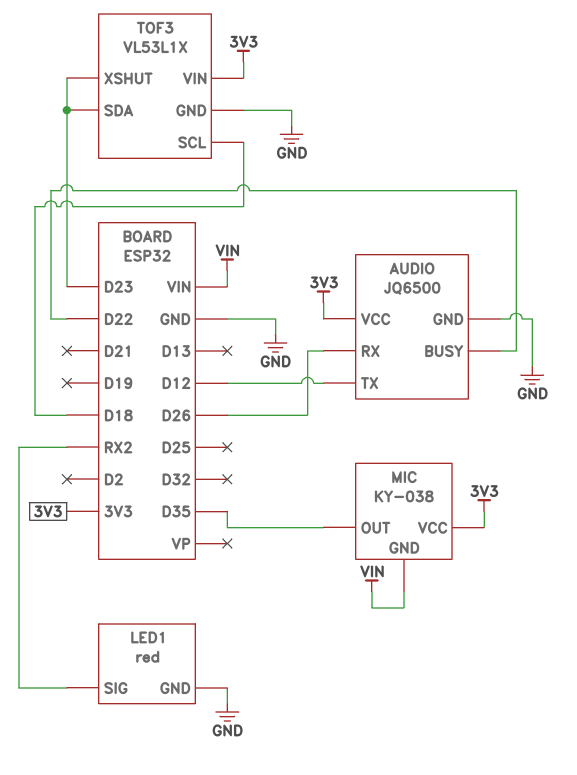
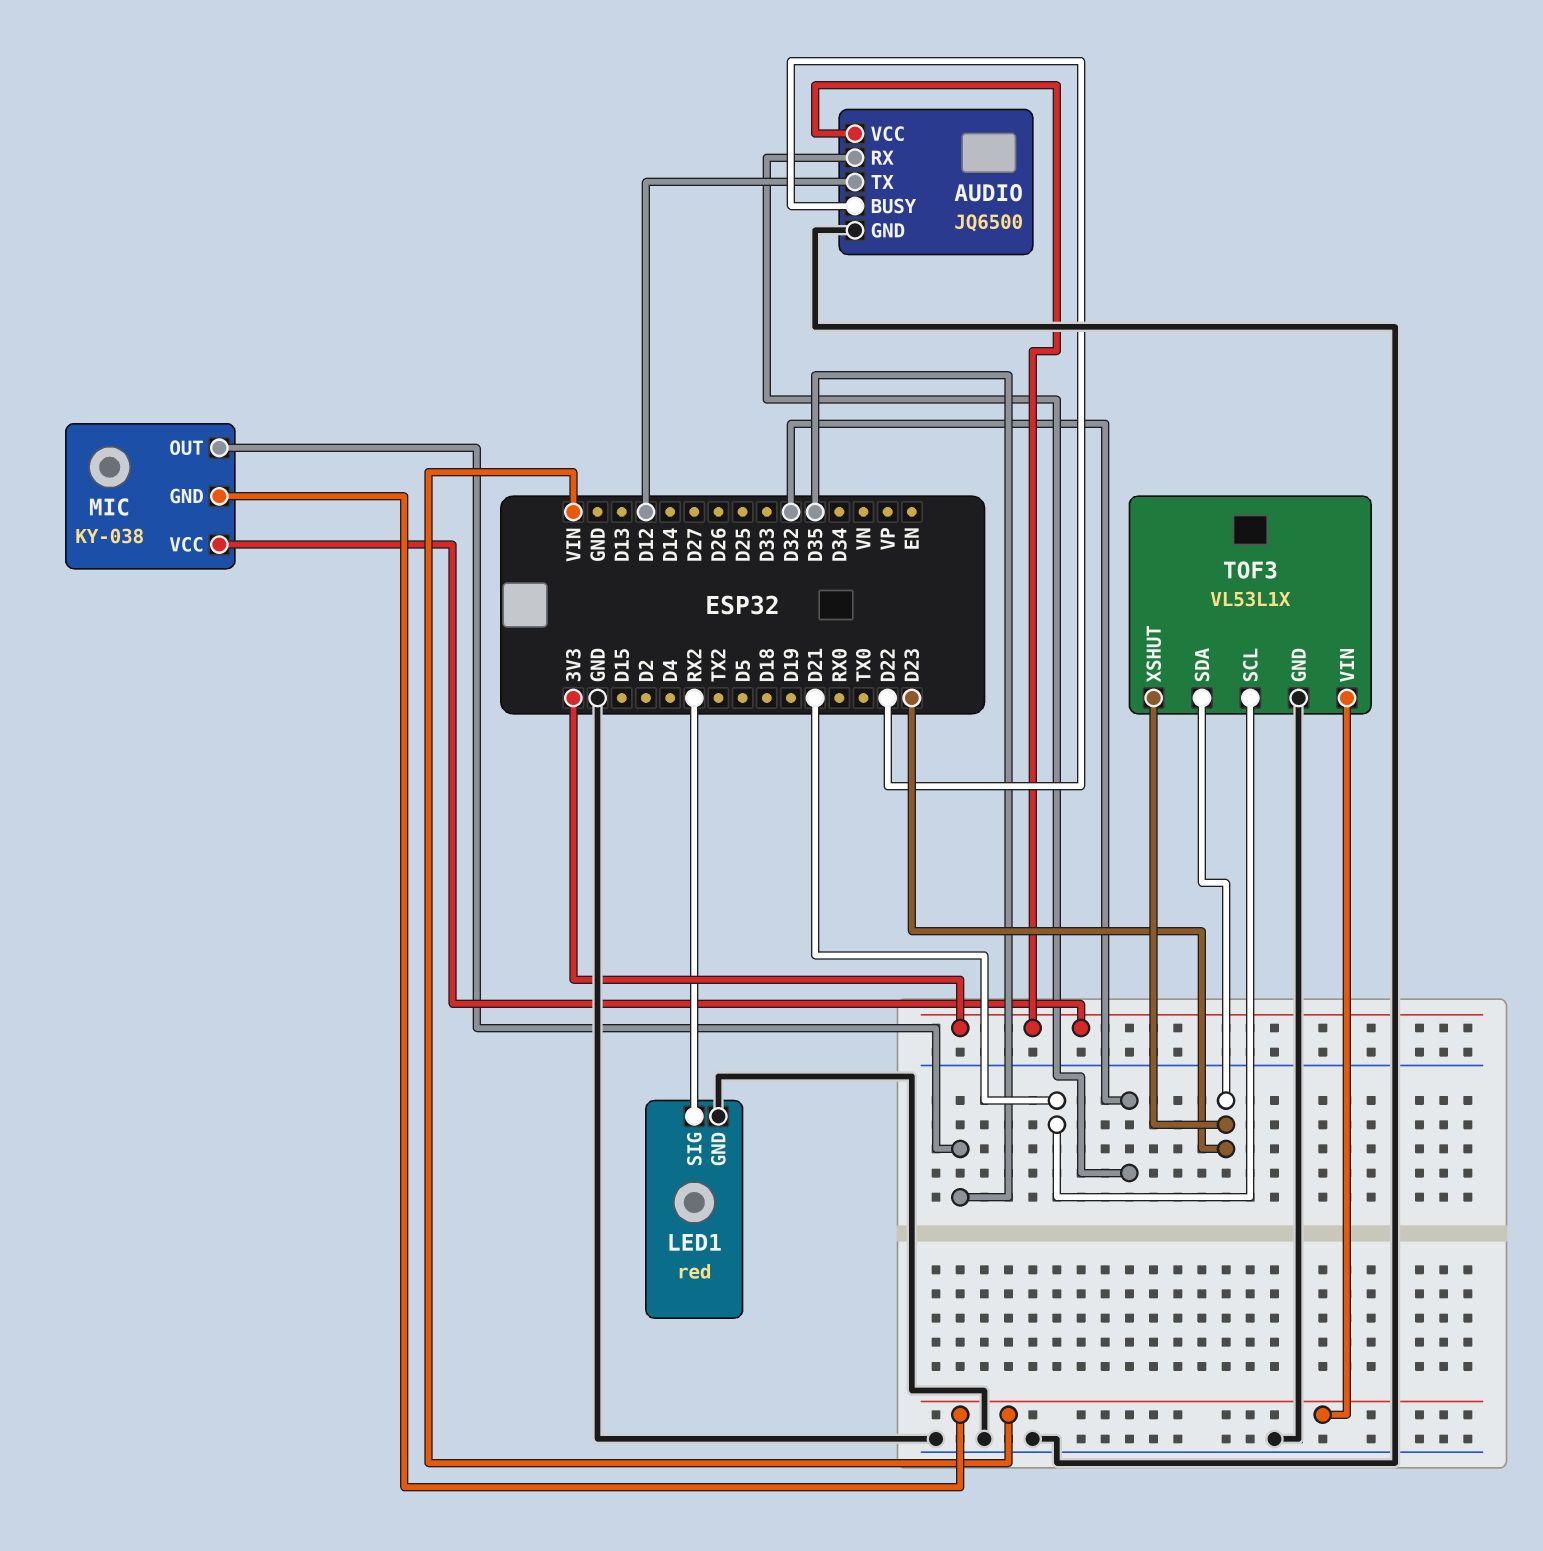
AUDIO pin RX: D26 -> D32
TOF3 pin SCL: D18 -> D21
TOF3 pin VIN: 3V3 -> VIN

